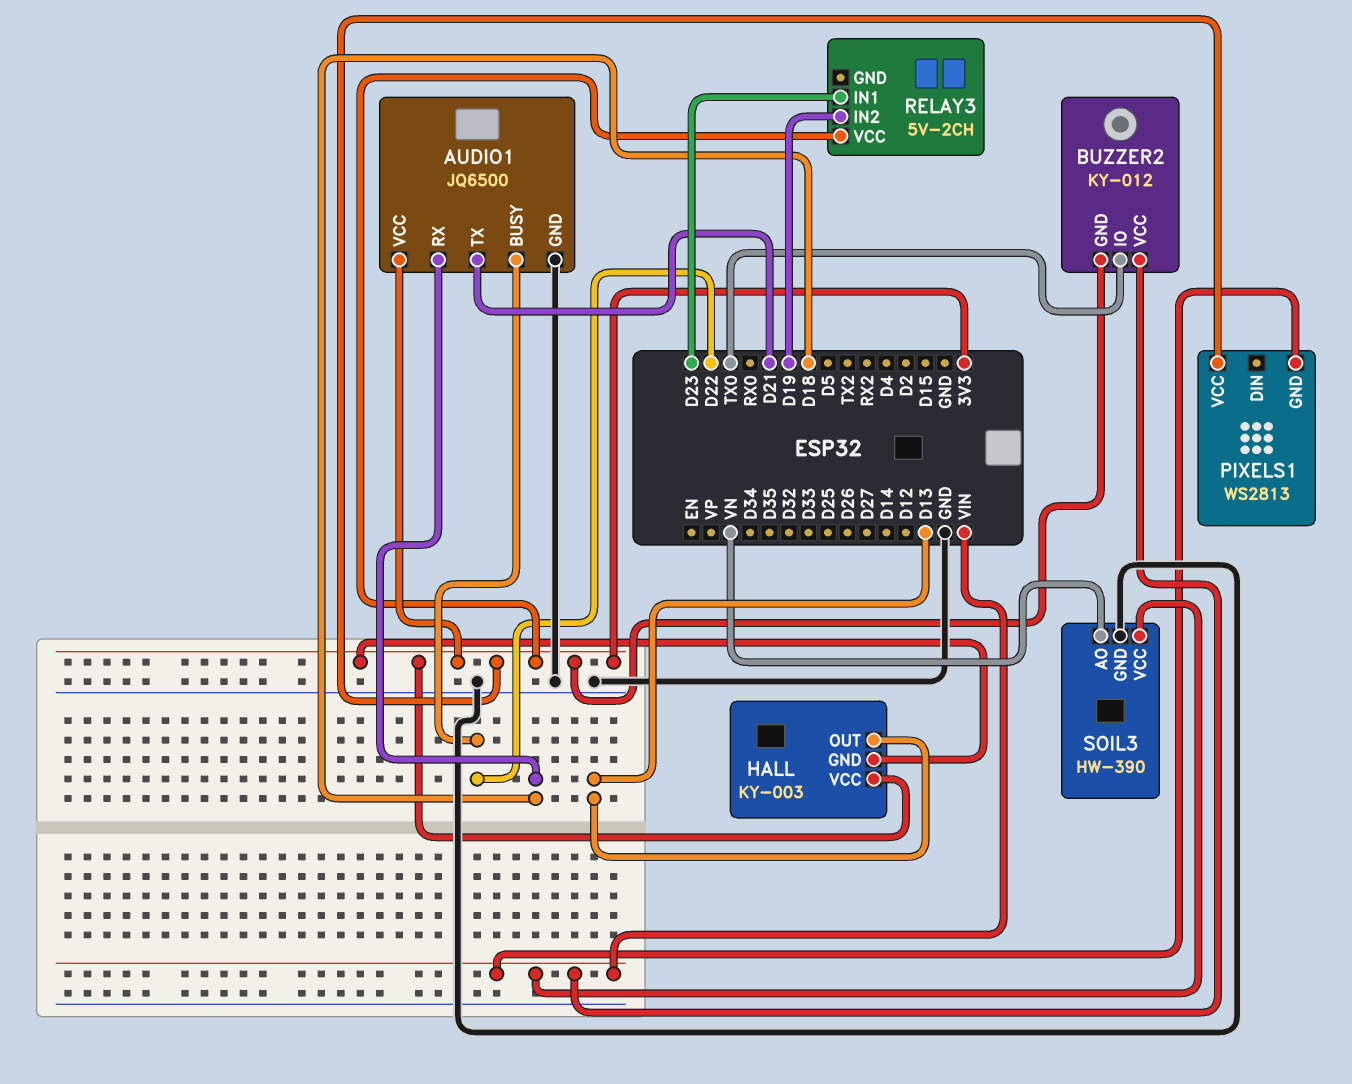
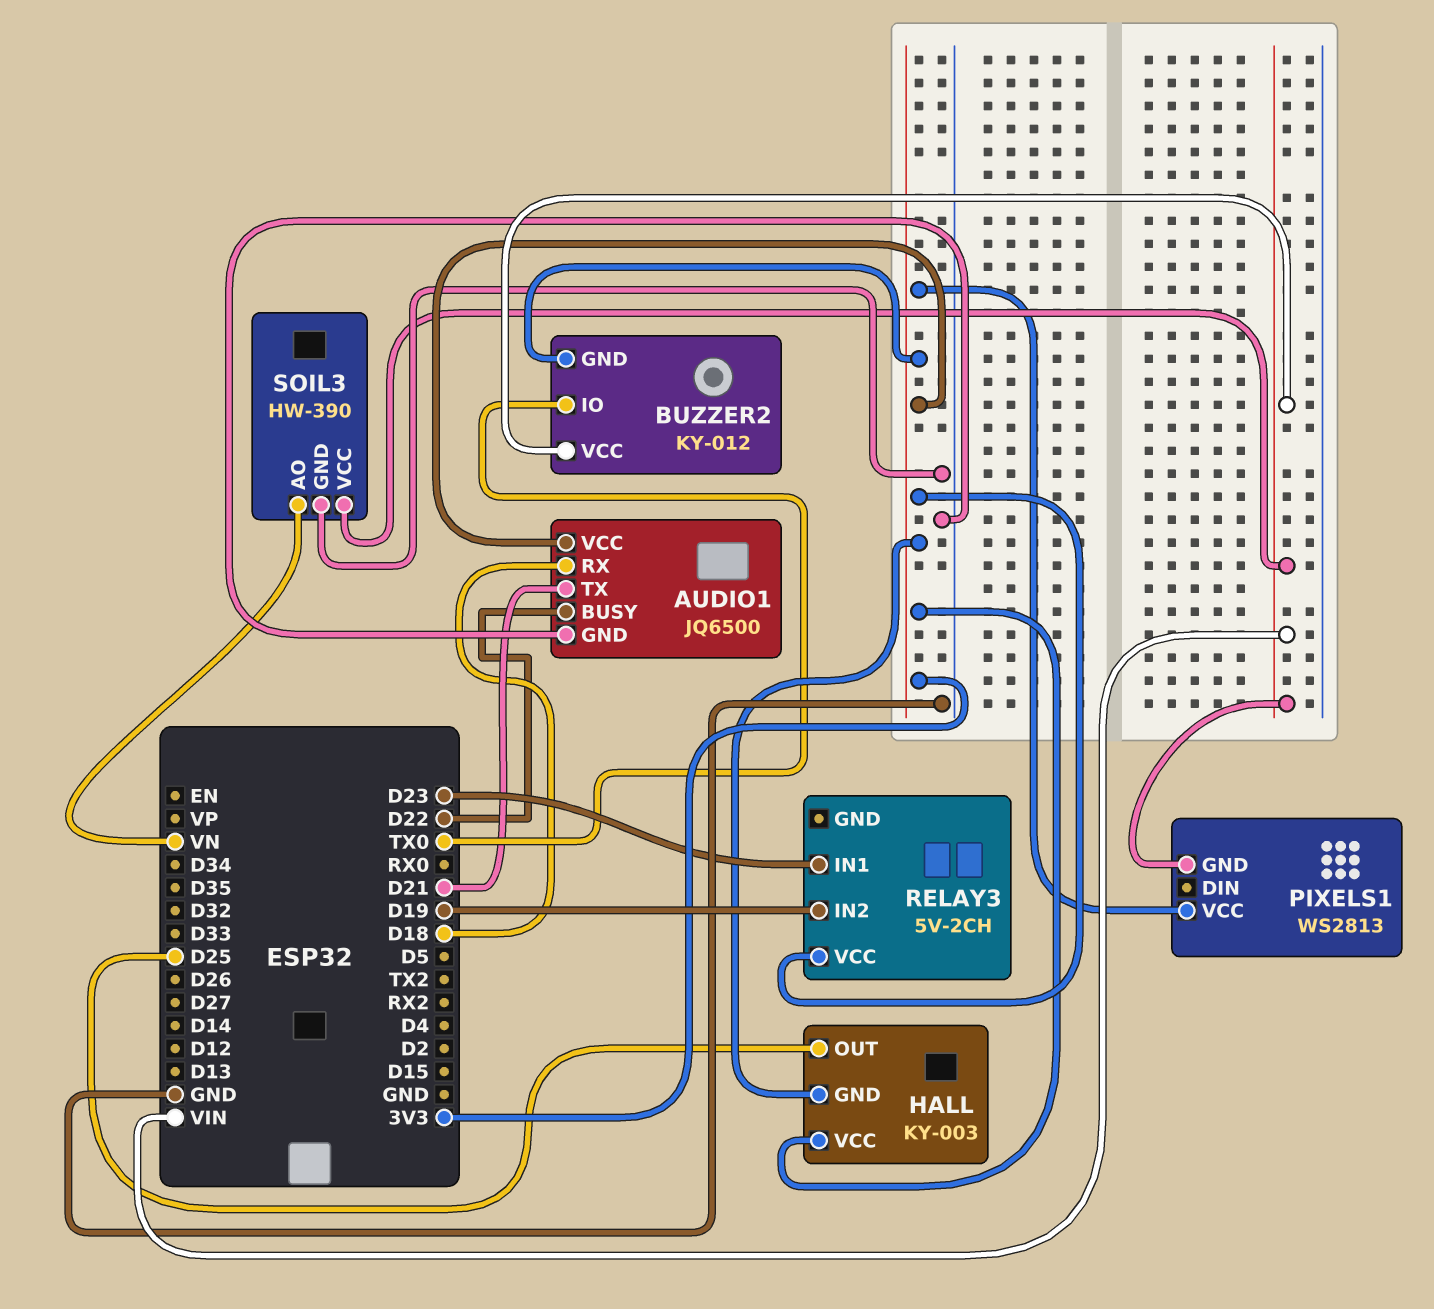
HALL pin OUT: D13 -> D25

